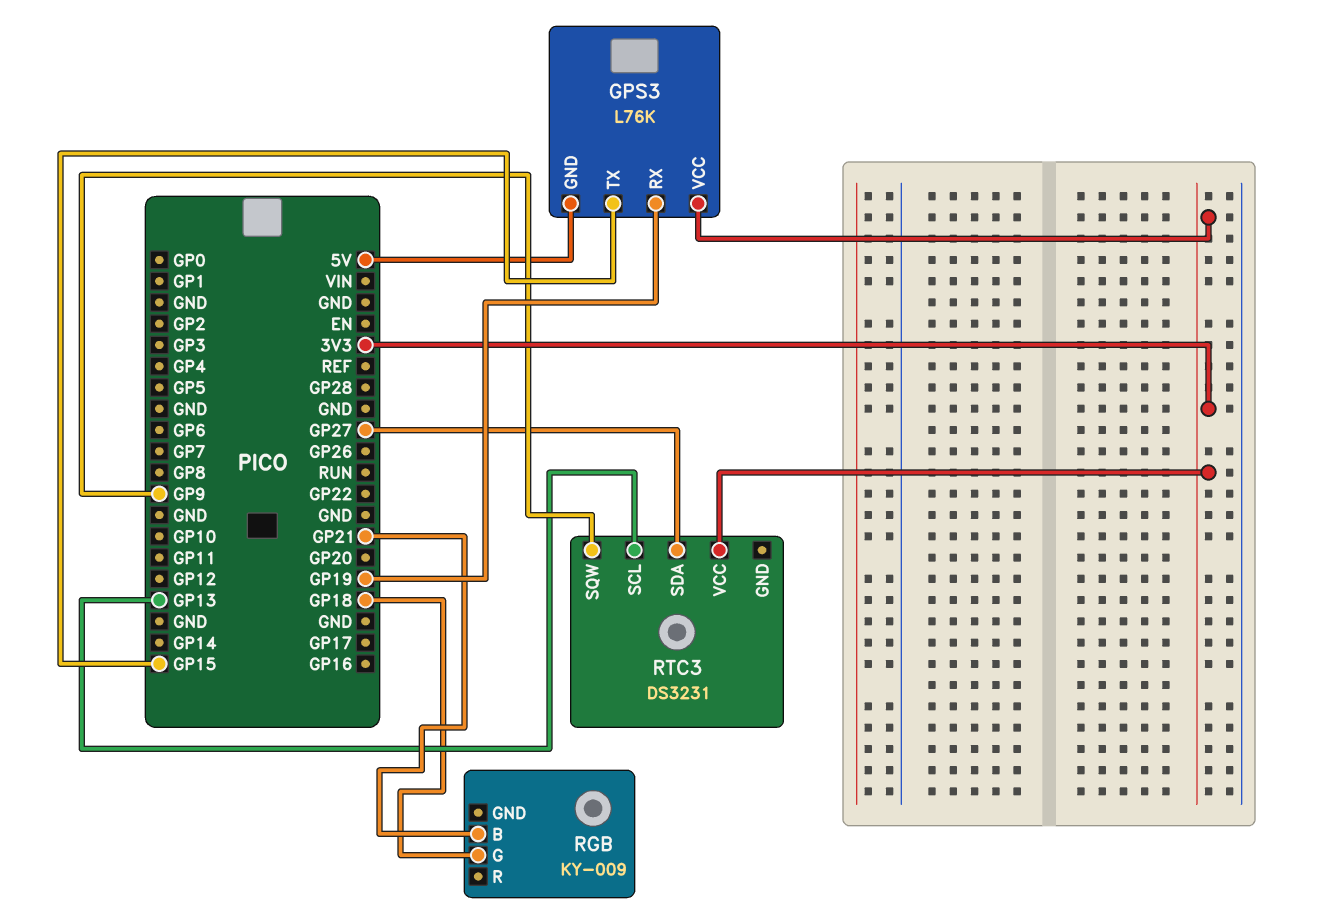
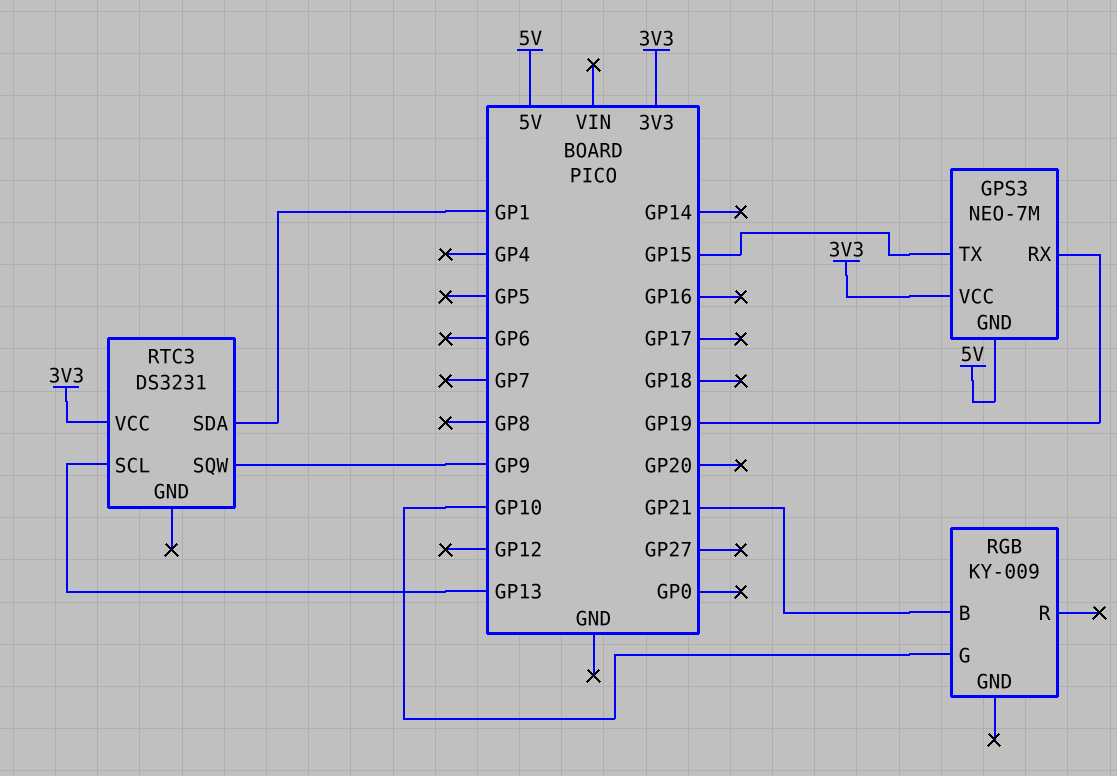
GPS3: L76K -> NEO-7M
RGB pin G: GP18 -> GP10
RTC3 pin SDA: GP27 -> GP1

